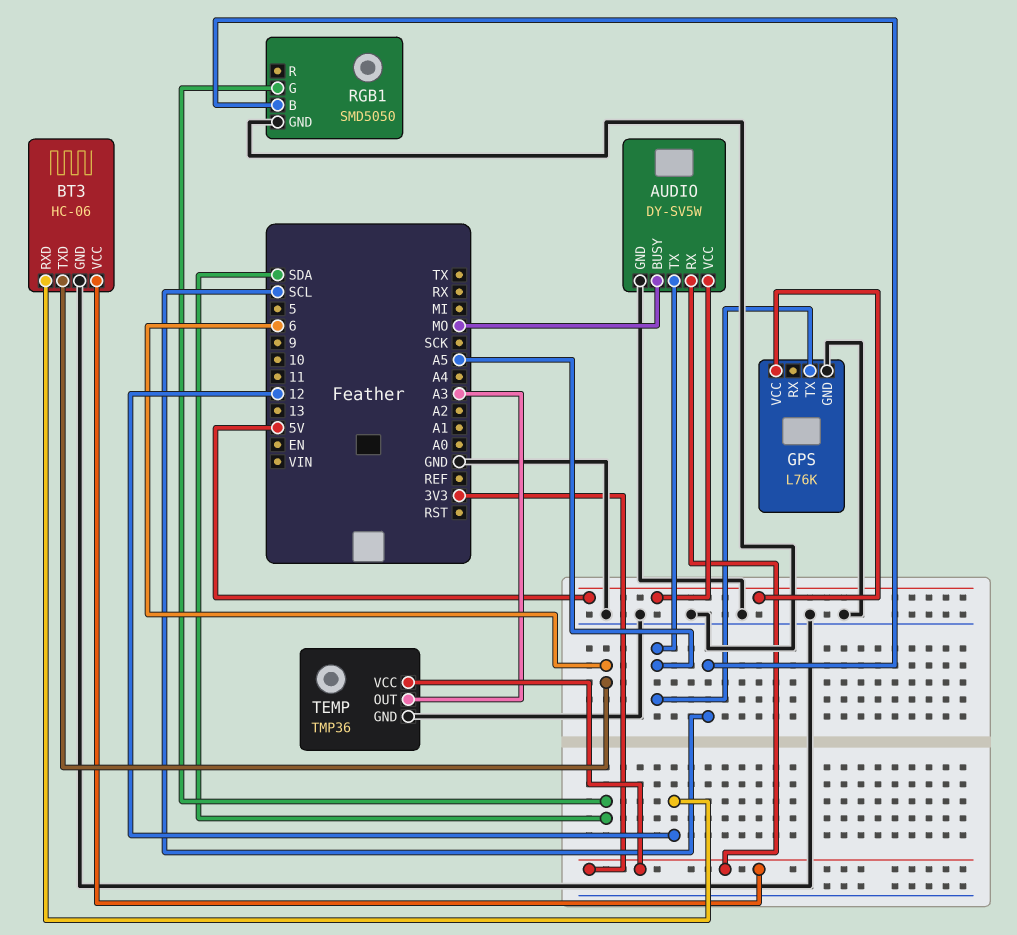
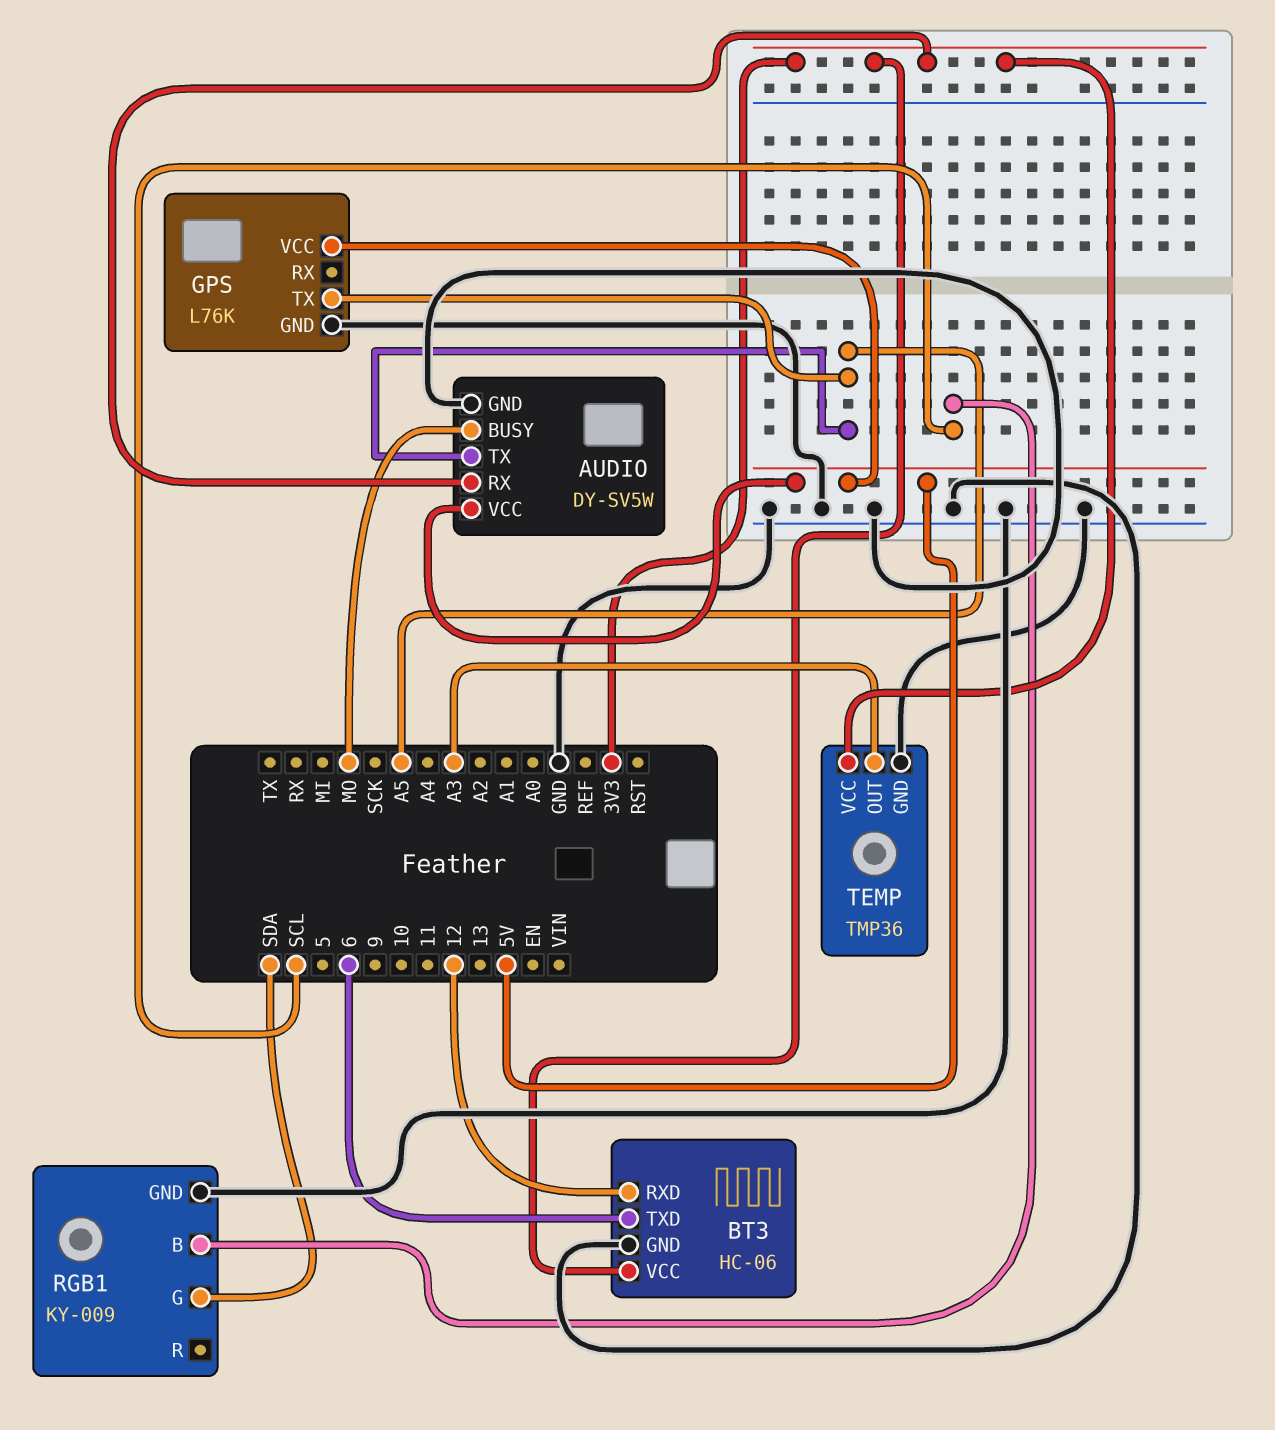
RGB1: SMD5050 -> KY-009

